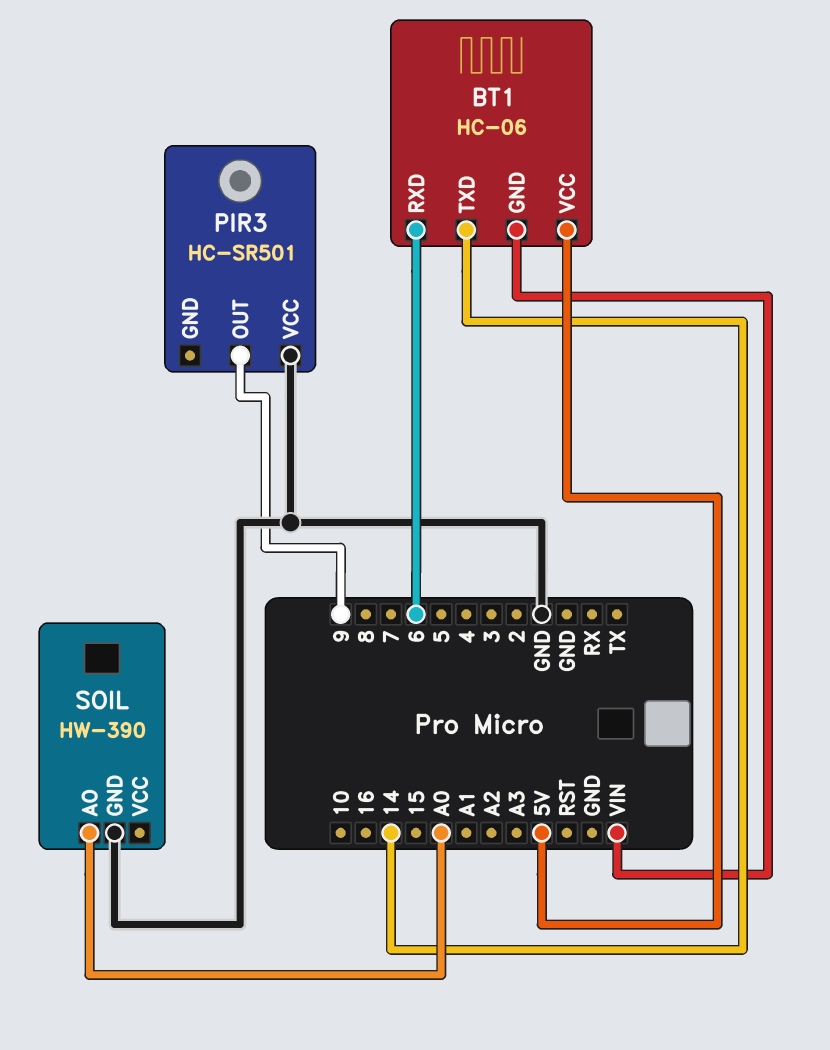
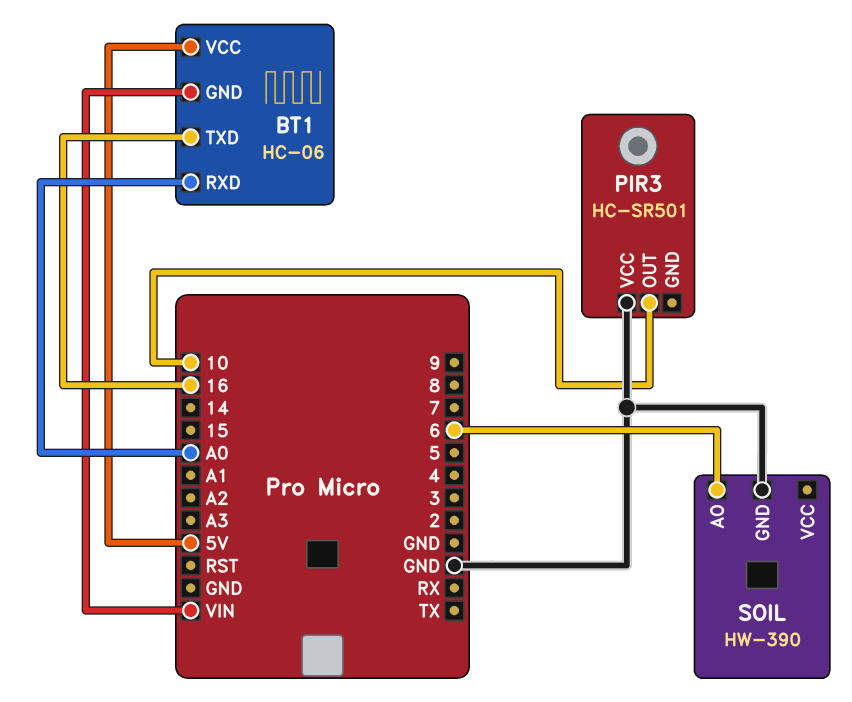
BT1 pin RXD: 6 -> A0
BT1 pin TXD: 14 -> 16
PIR3 pin OUT: 9 -> 10
SOIL pin AO: A0 -> 6

